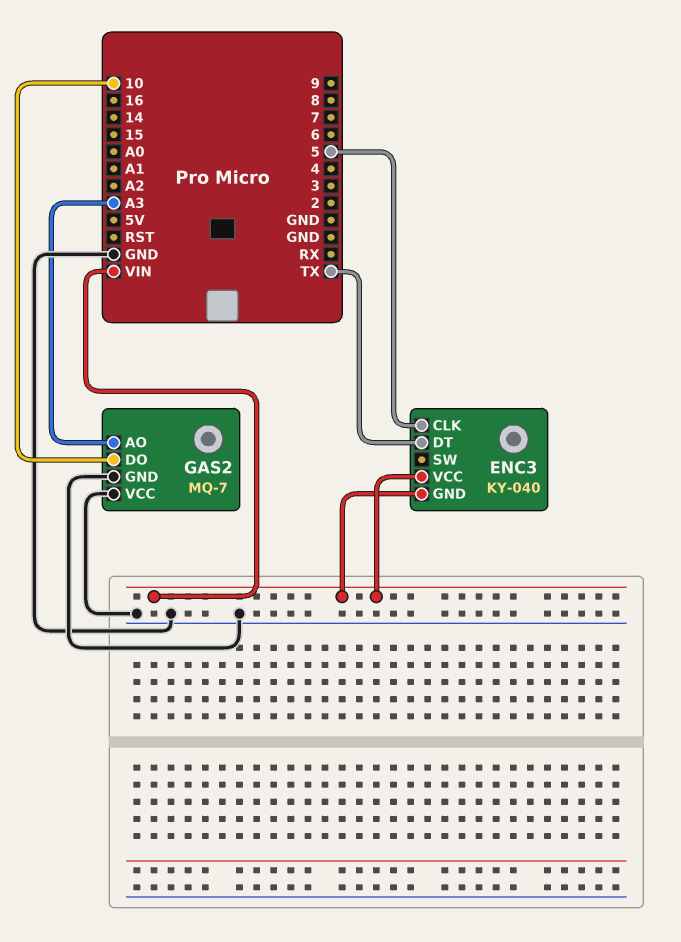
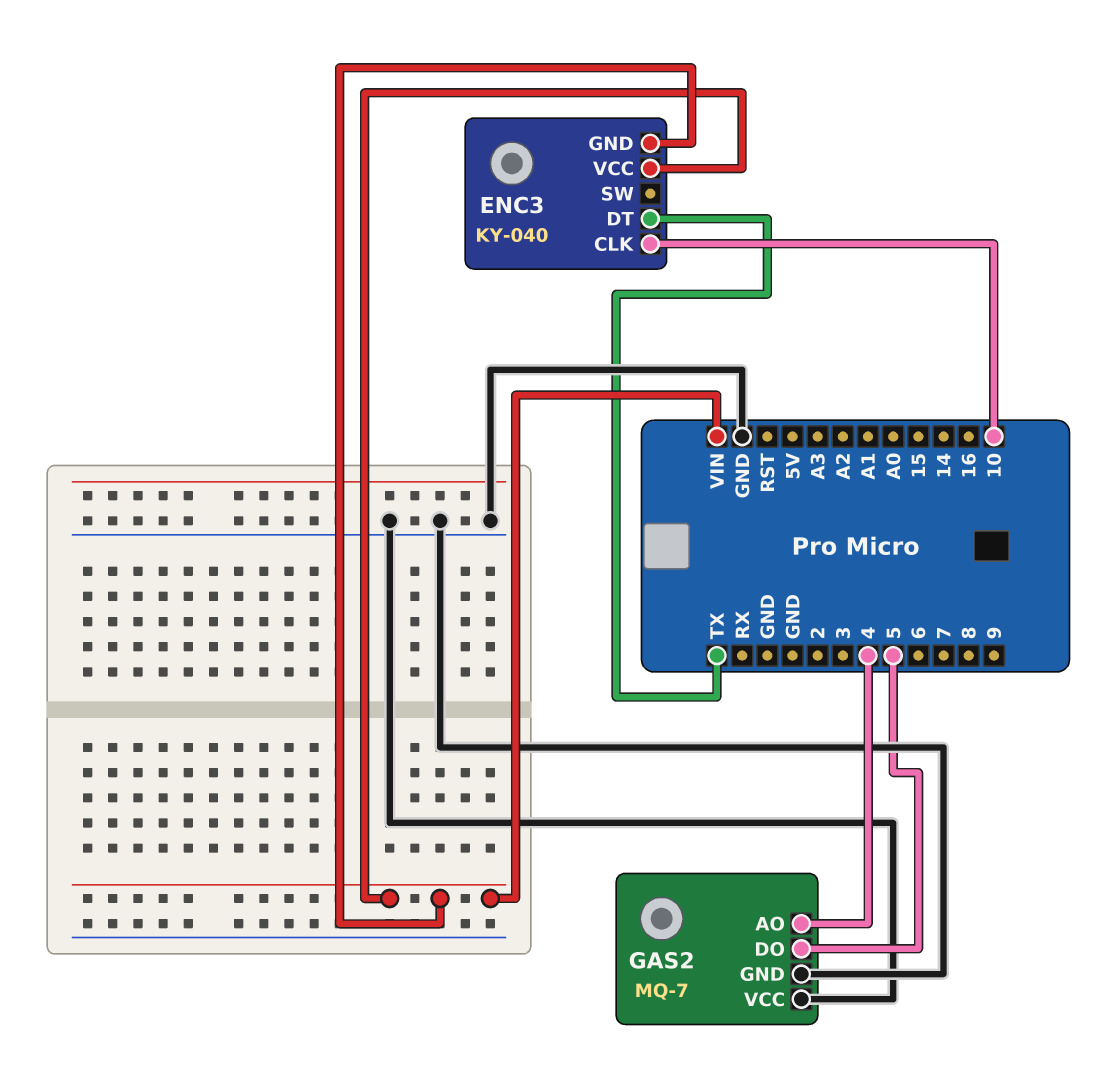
ENC3 pin CLK: 5 -> 10
GAS2 pin AO: A3 -> 4
GAS2 pin DO: 10 -> 5

